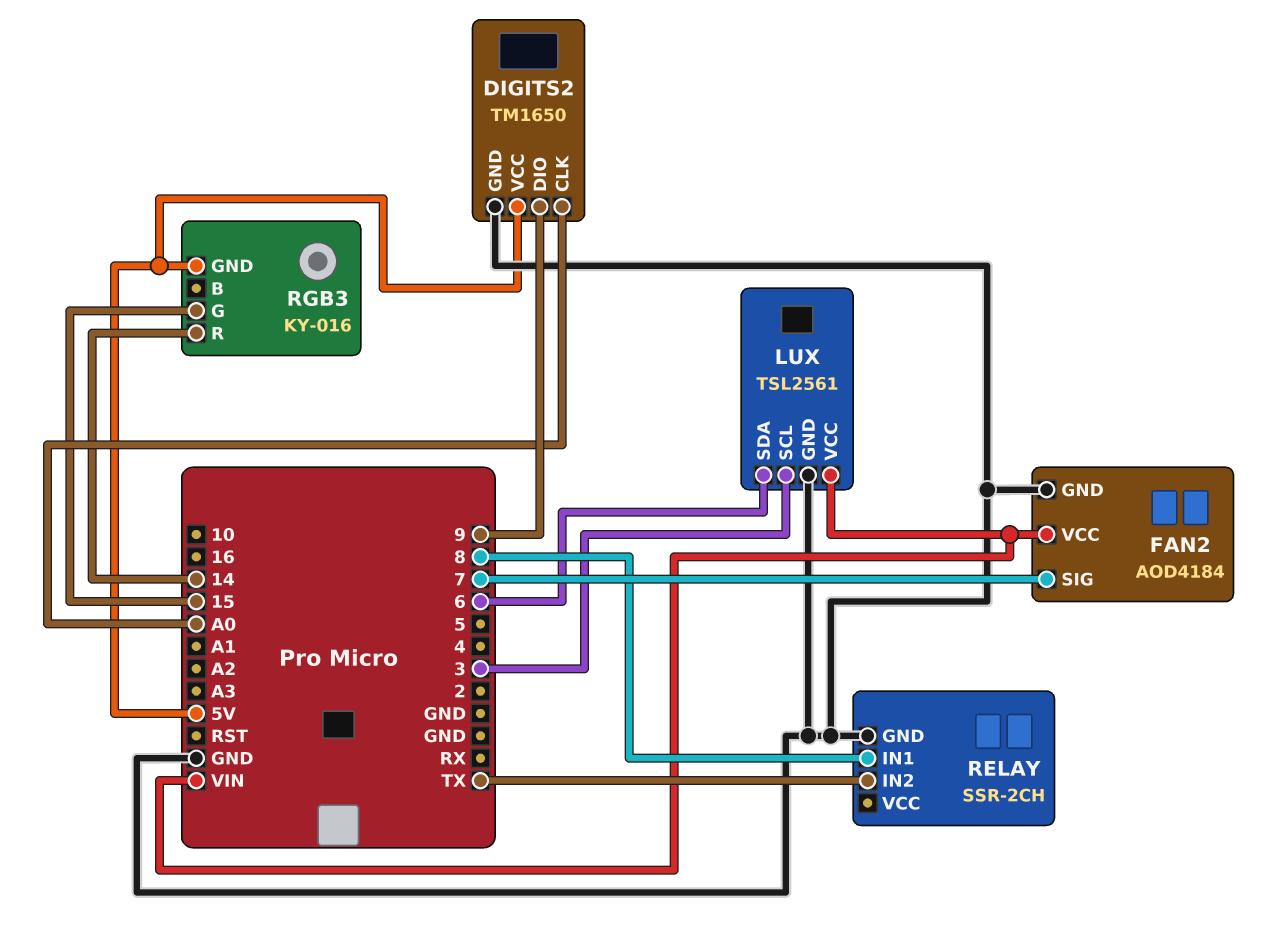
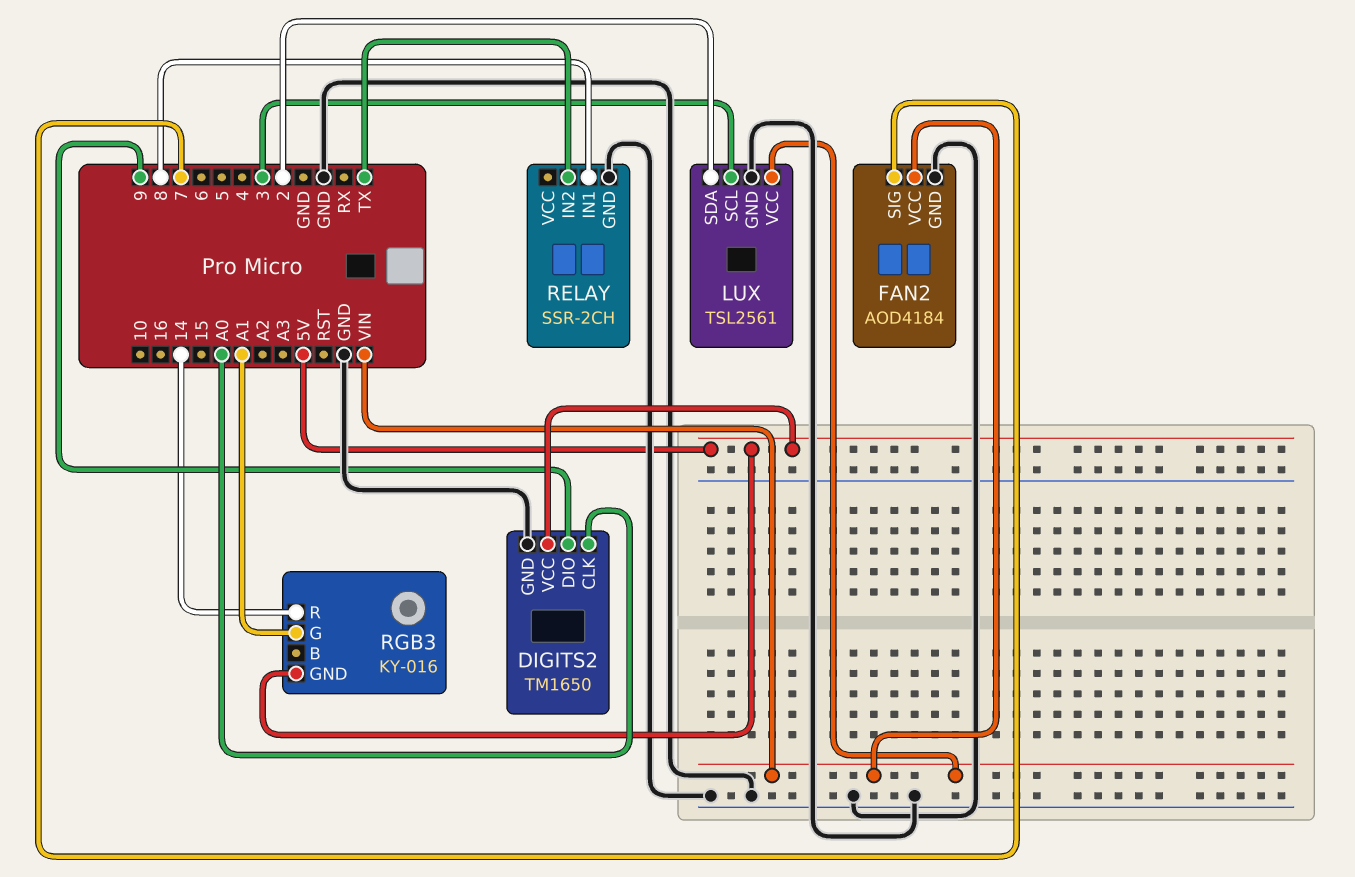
LUX pin SDA: 6 -> 2
RGB3 pin G: 15 -> A1

